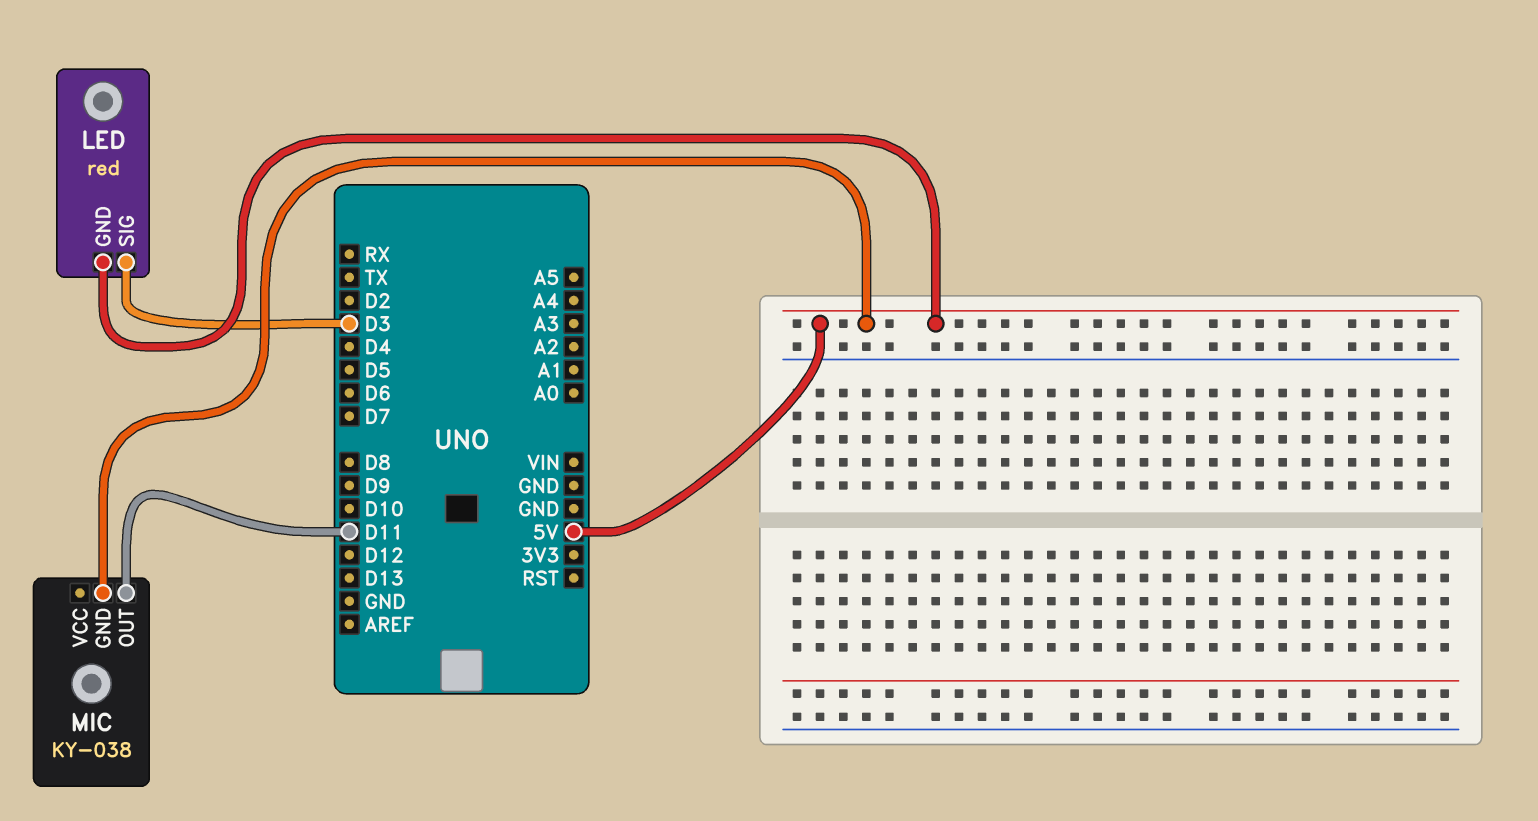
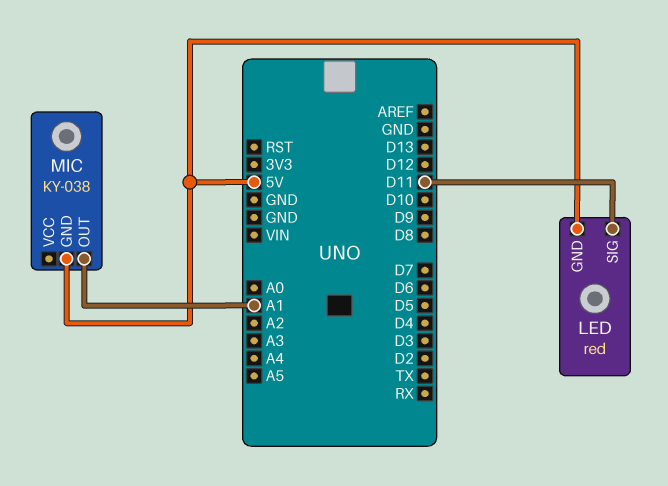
LED pin SIG: D3 -> D11
MIC pin OUT: D11 -> A1

